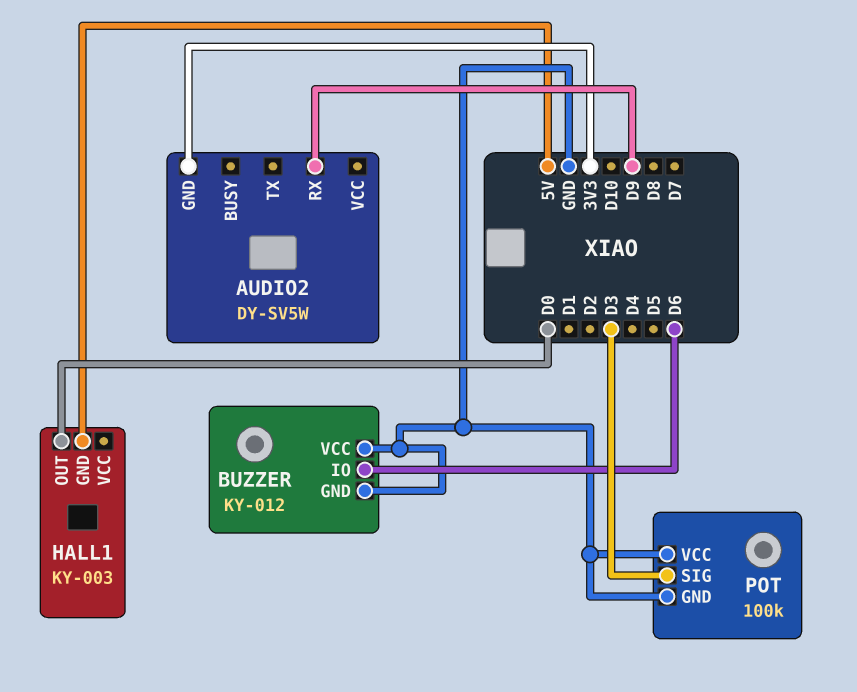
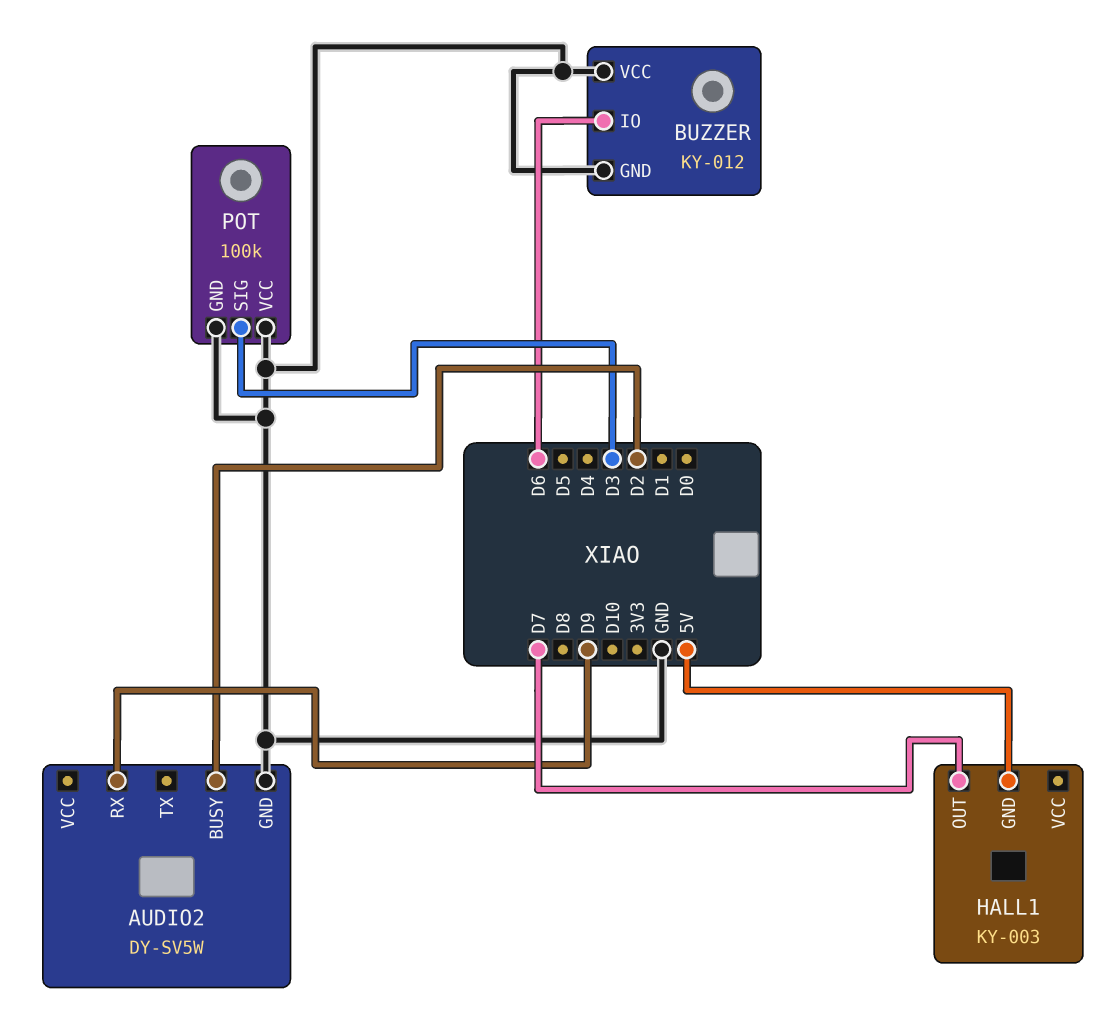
AUDIO2 pin BUSY: none -> D2
AUDIO2 pin GND: 3V3 -> GND
HALL1 pin OUT: D0 -> D7

